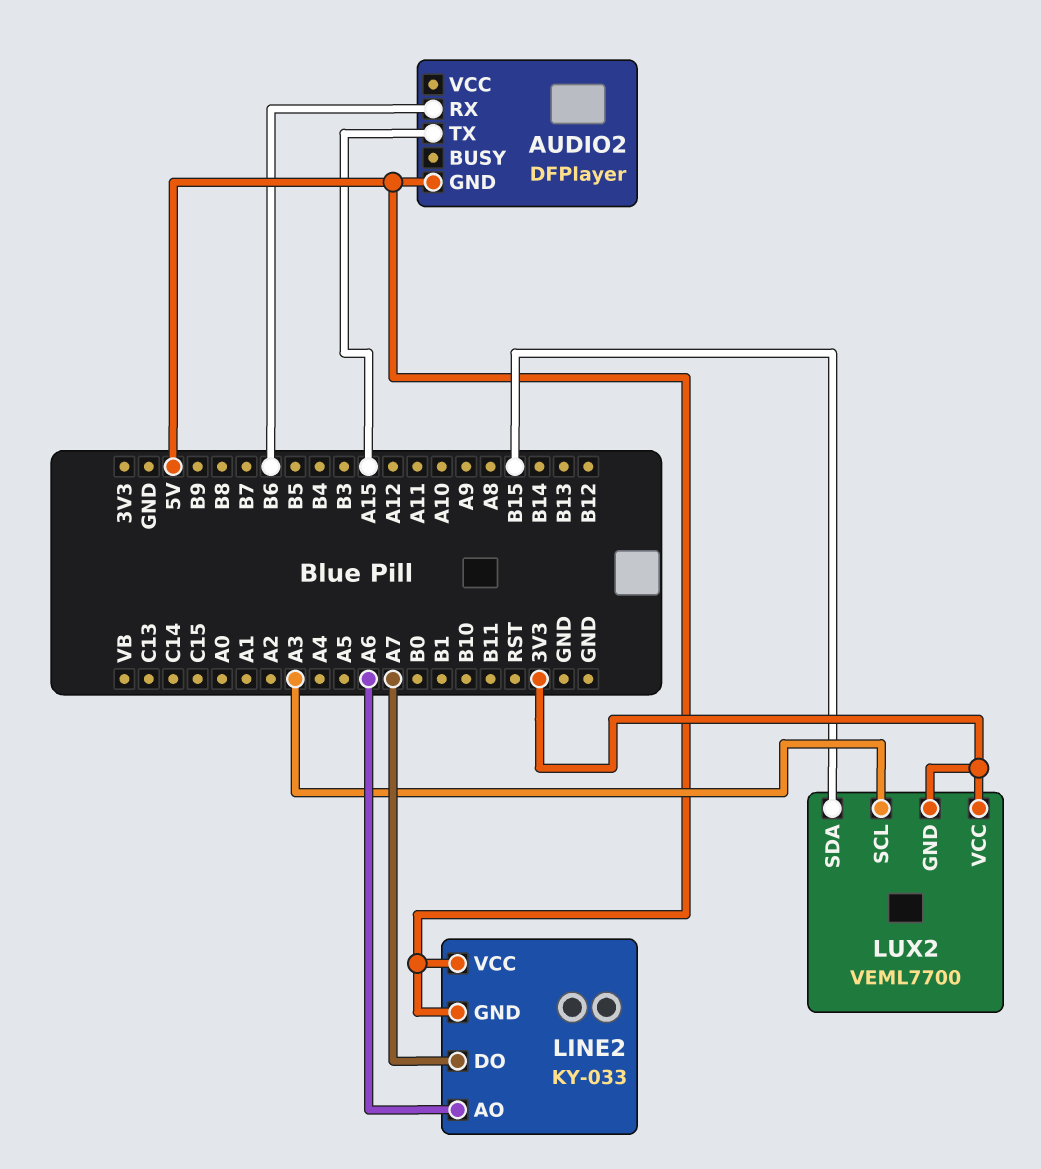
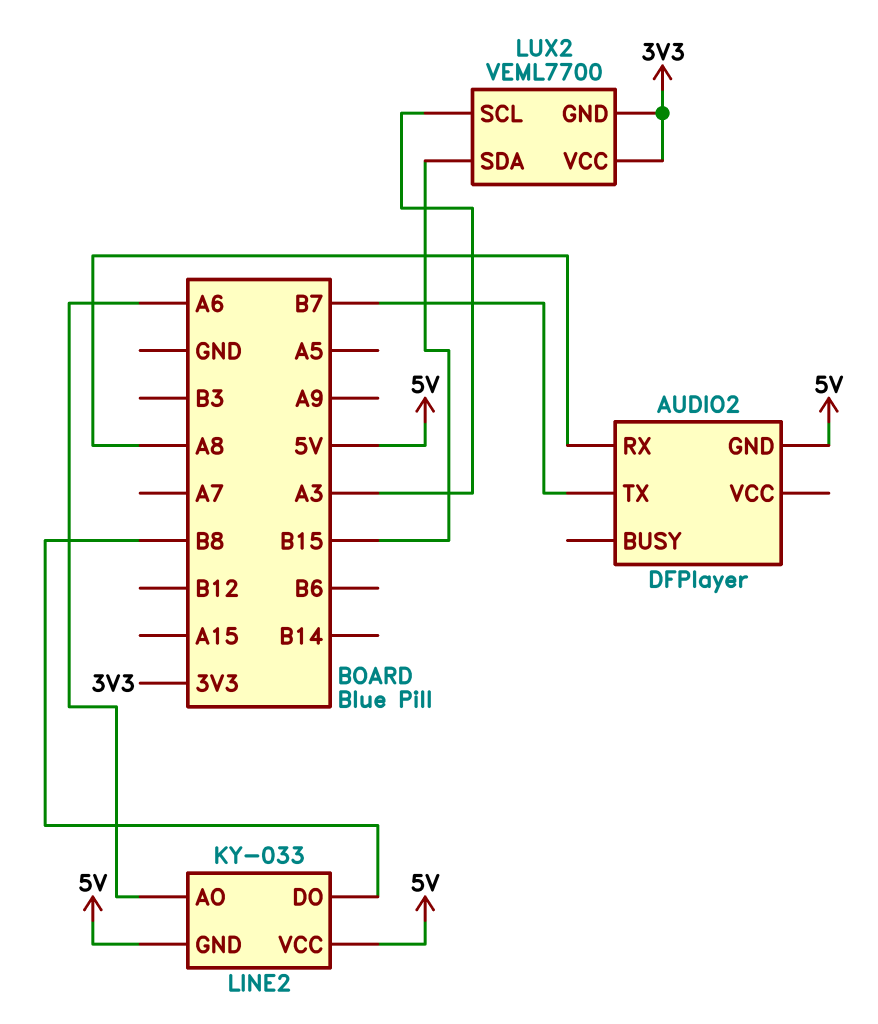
AUDIO2 pin RX: B6 -> A8
AUDIO2 pin TX: A15 -> B7
LINE2 pin DO: A7 -> B8

